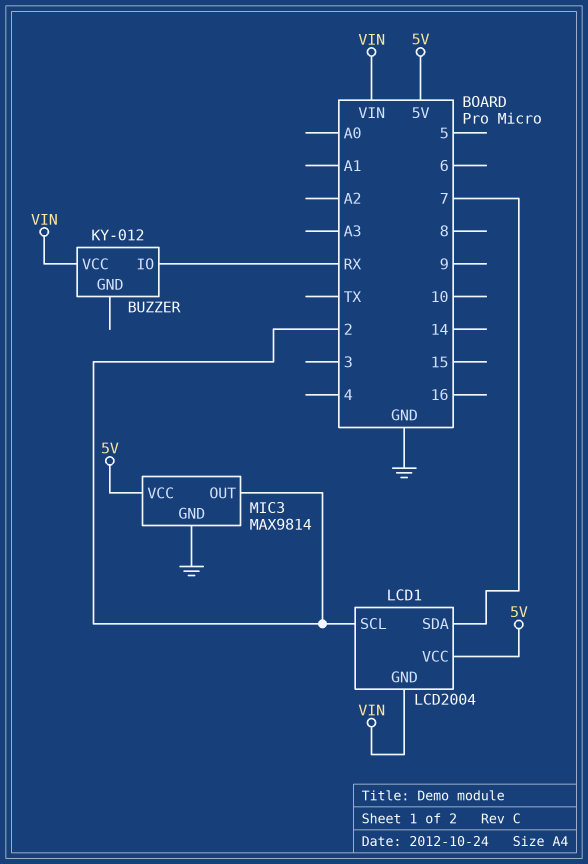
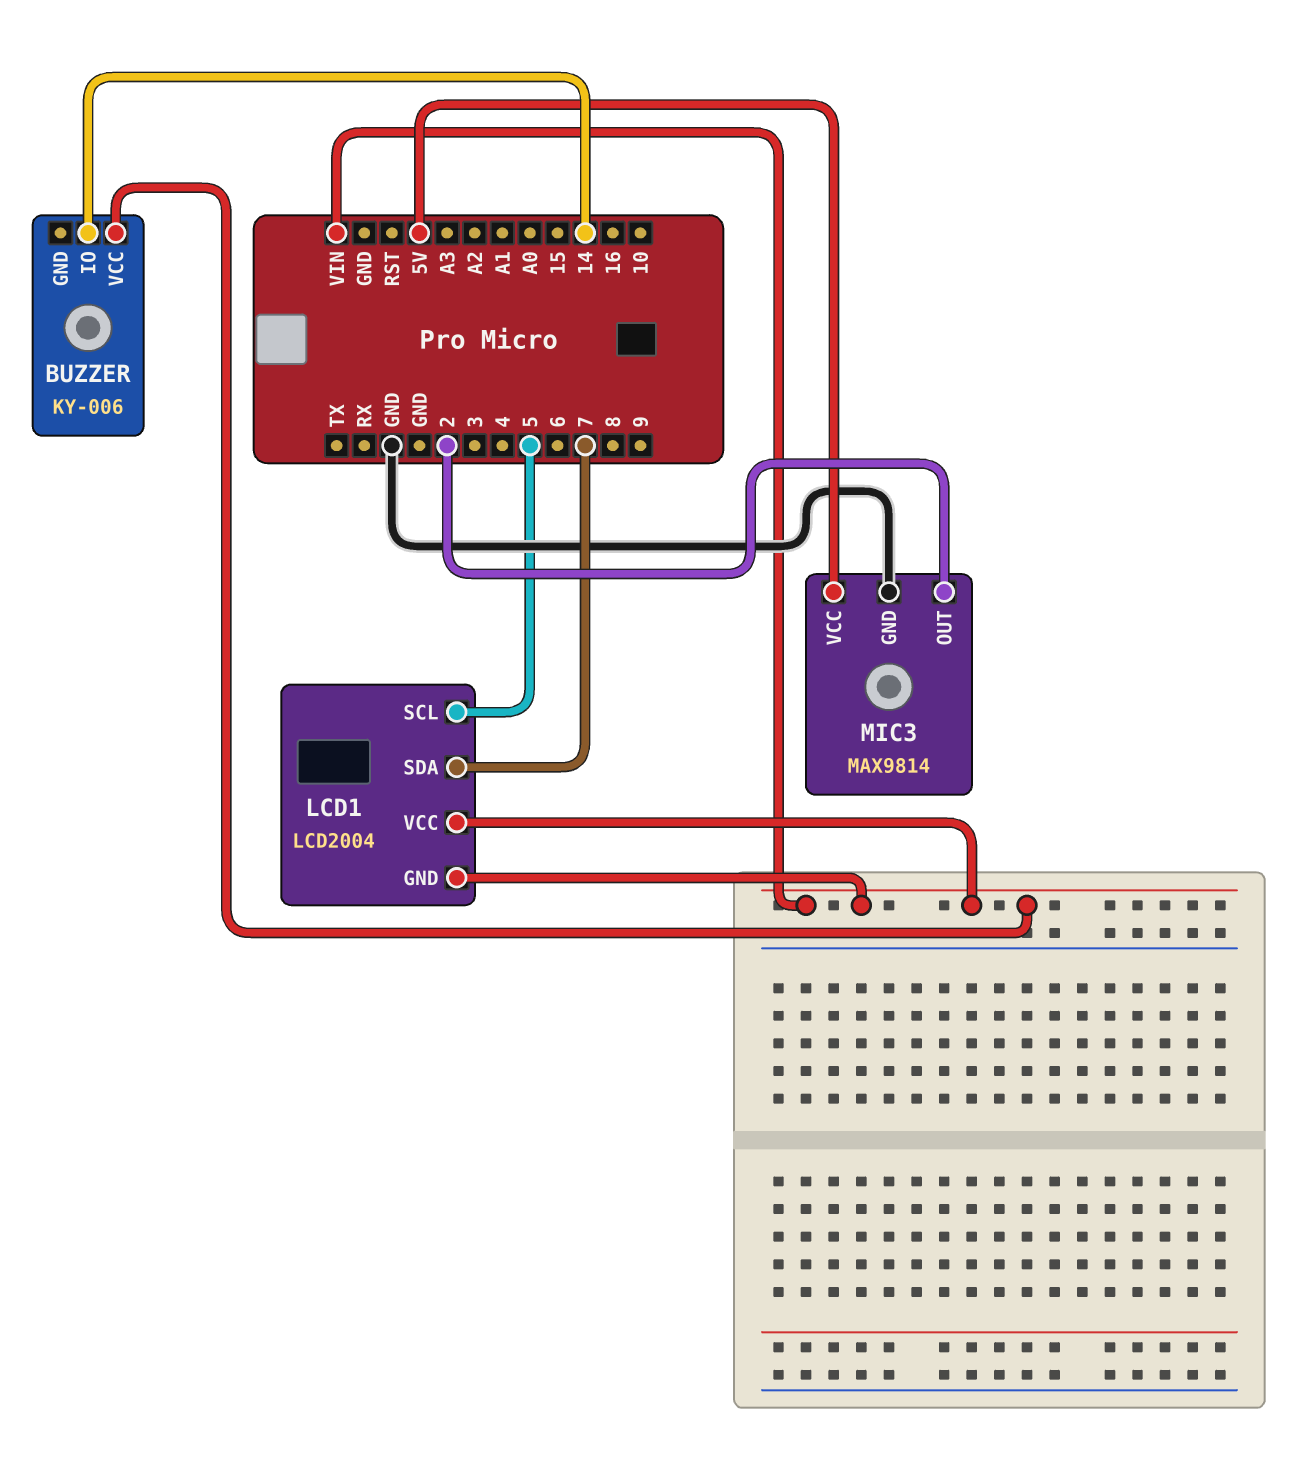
BUZZER: KY-012 -> KY-006
BUZZER pin IO: RX -> 14
LCD1 pin SCL: 2 -> 5
LCD1 pin VCC: 5V -> VIN

